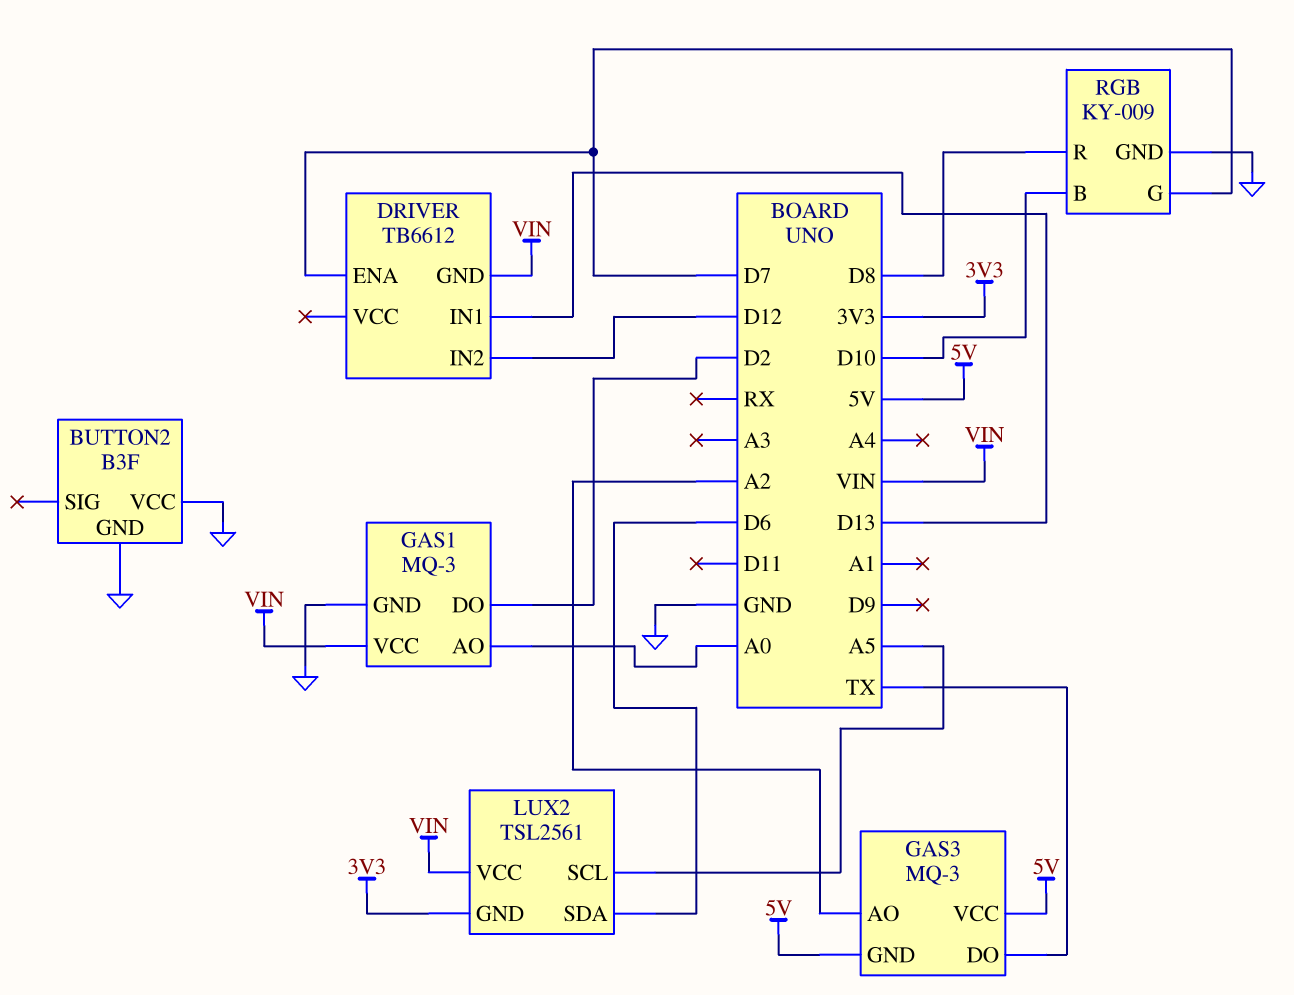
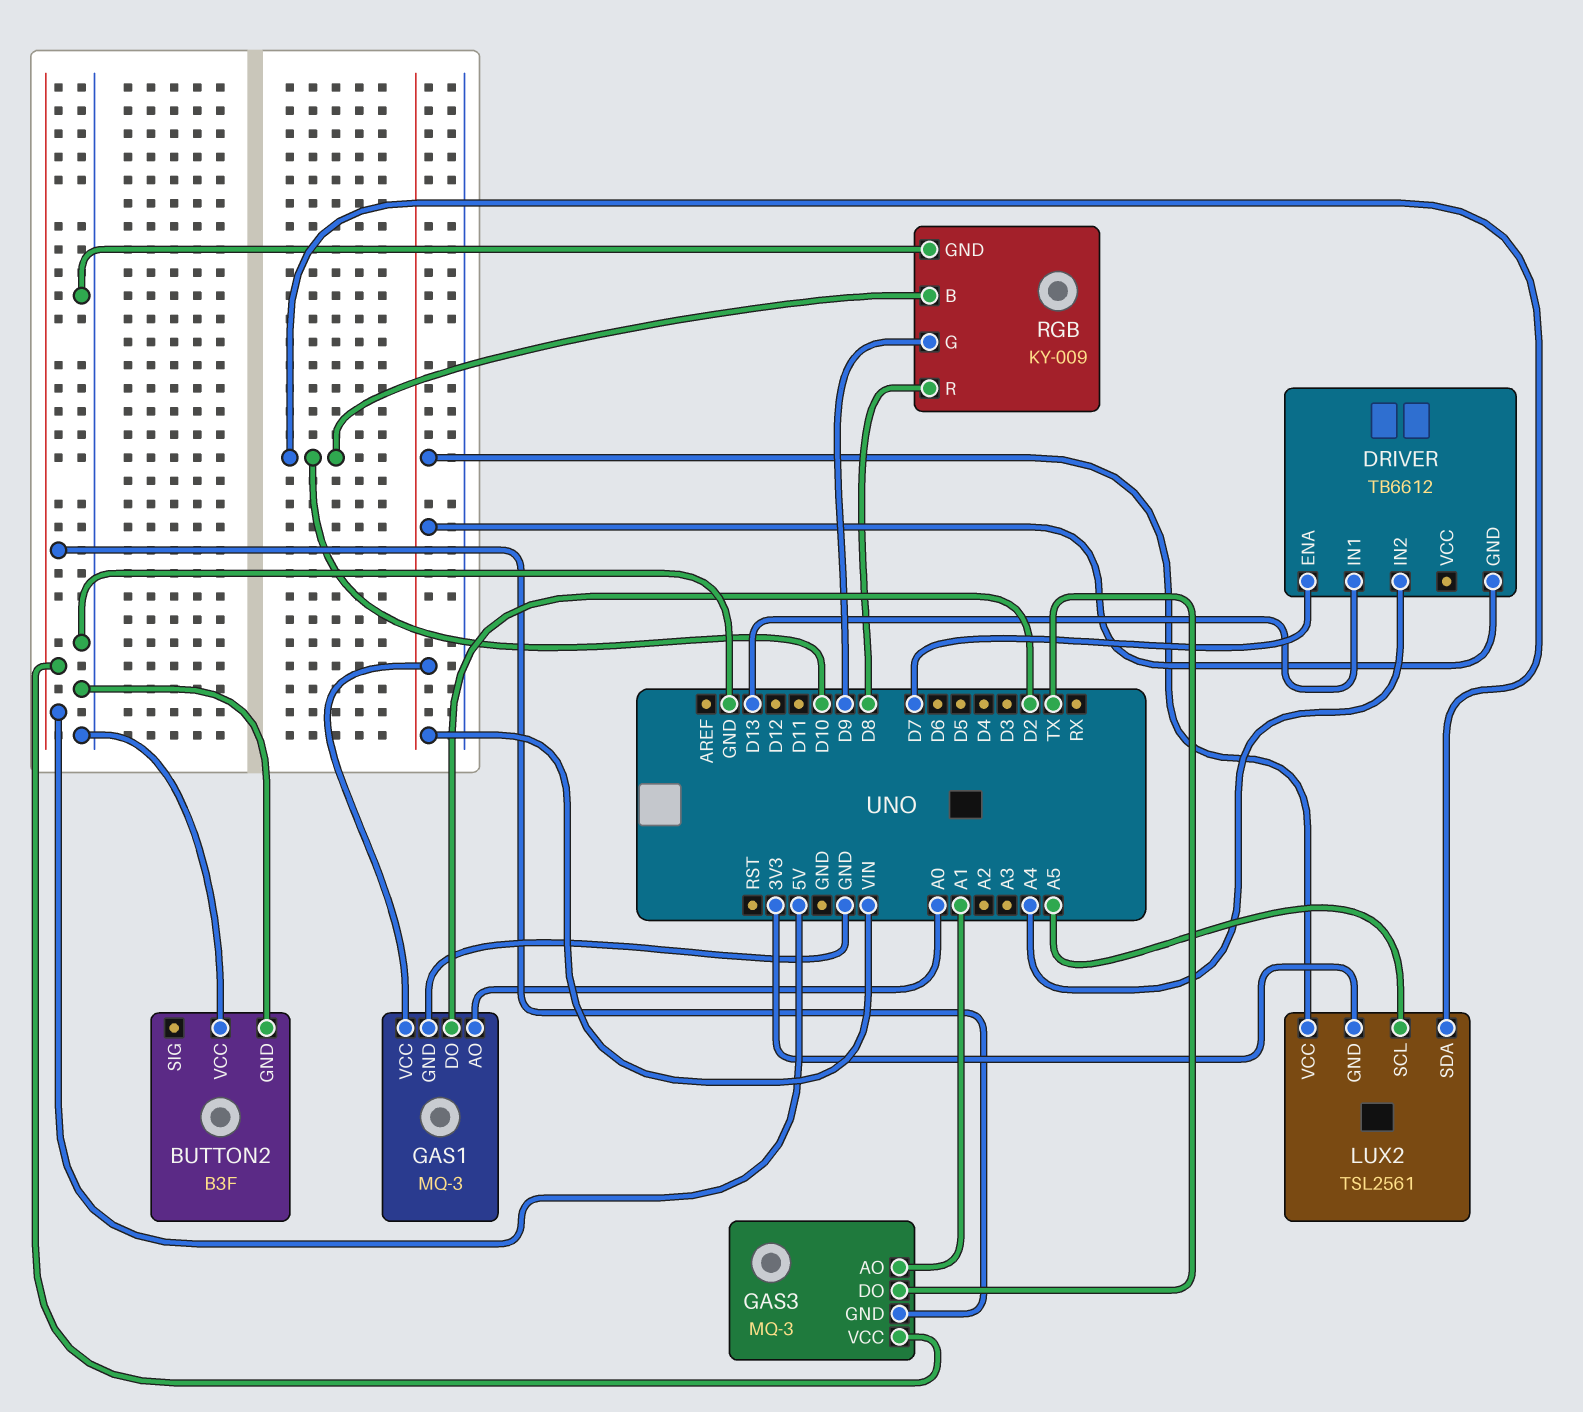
DRIVER pin IN2: D12 -> A4
GAS3 pin AO: A2 -> A1
LUX2 pin SDA: D6 -> D10
RGB pin G: D7 -> D9

